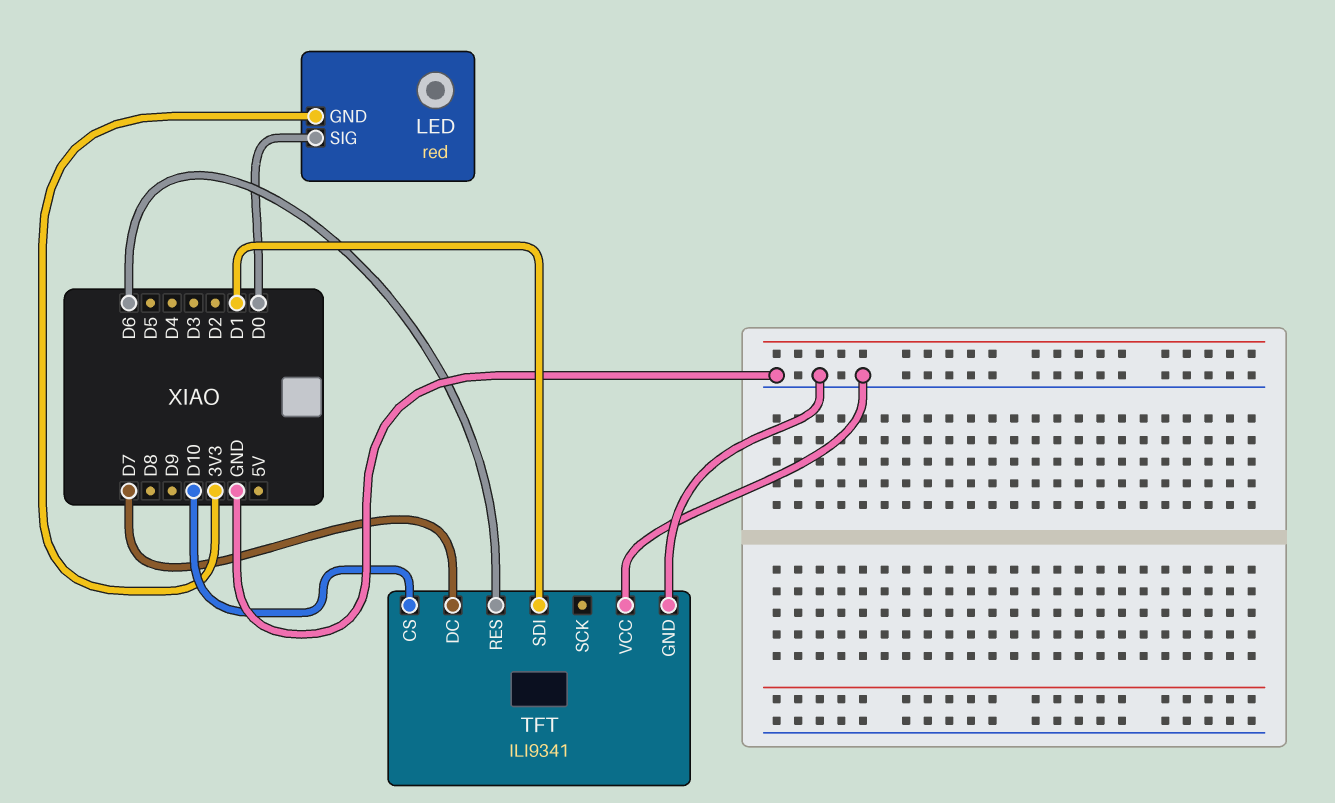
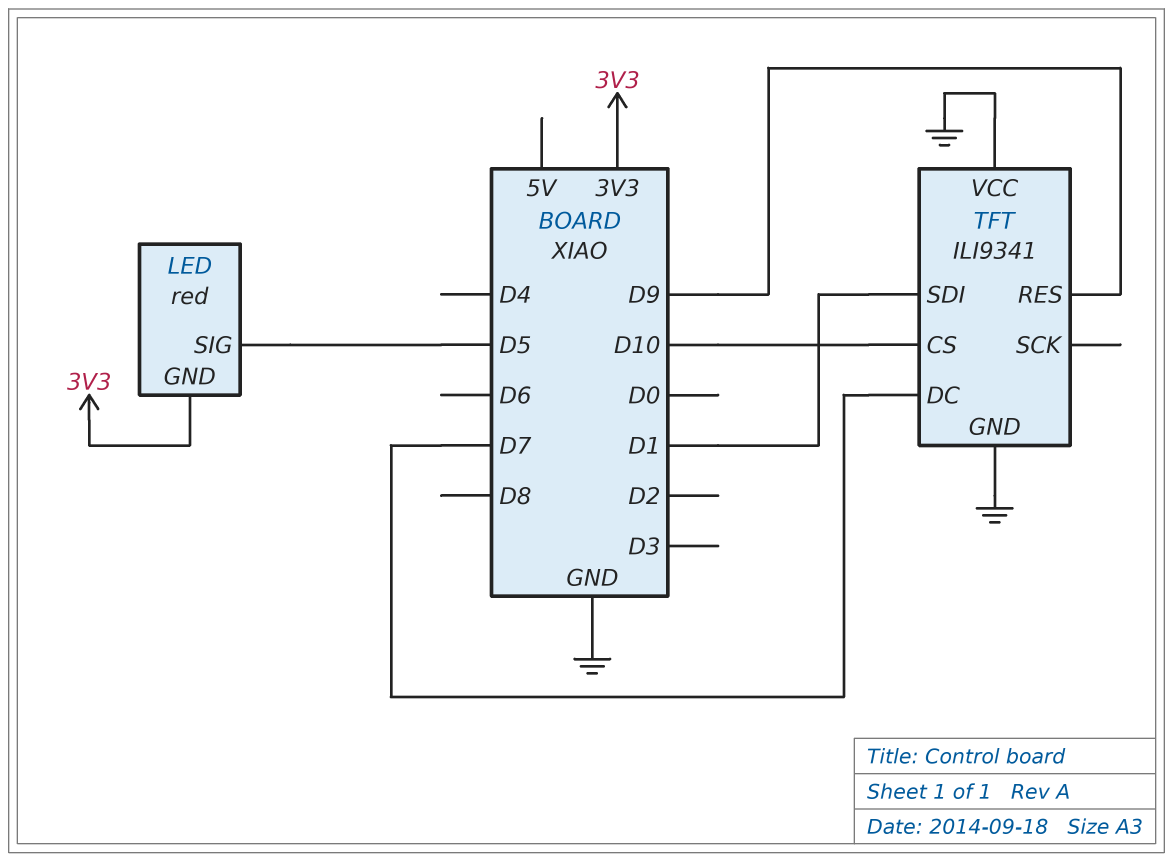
LED pin SIG: D0 -> D5
TFT pin RES: D6 -> D9

